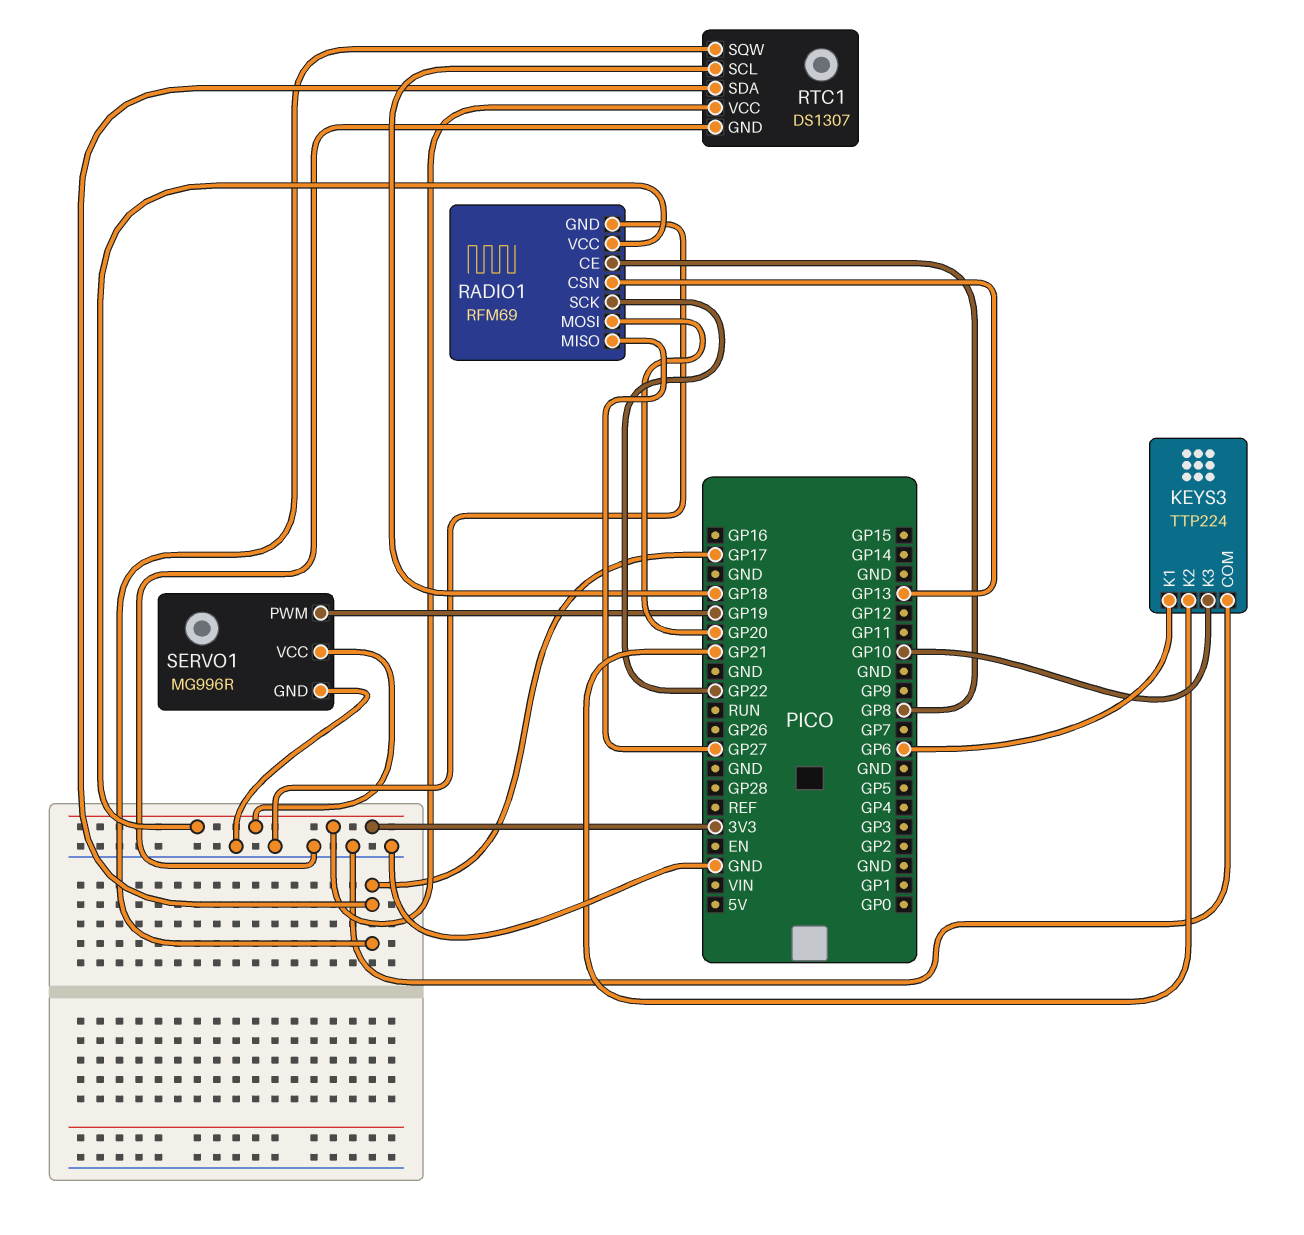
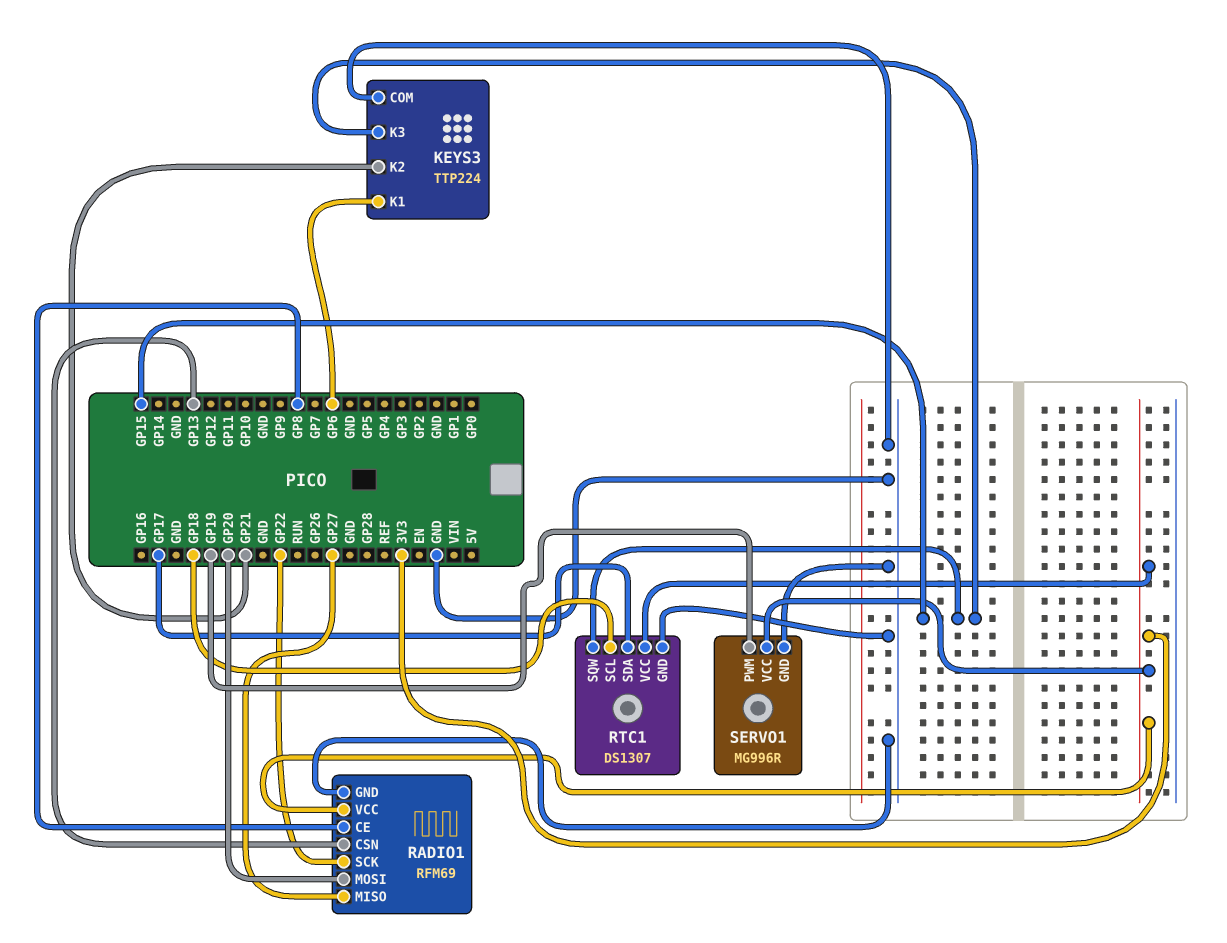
KEYS3 pin K3: GP10 -> GP15
RTC1 pin SQW: GP17 -> GP15

